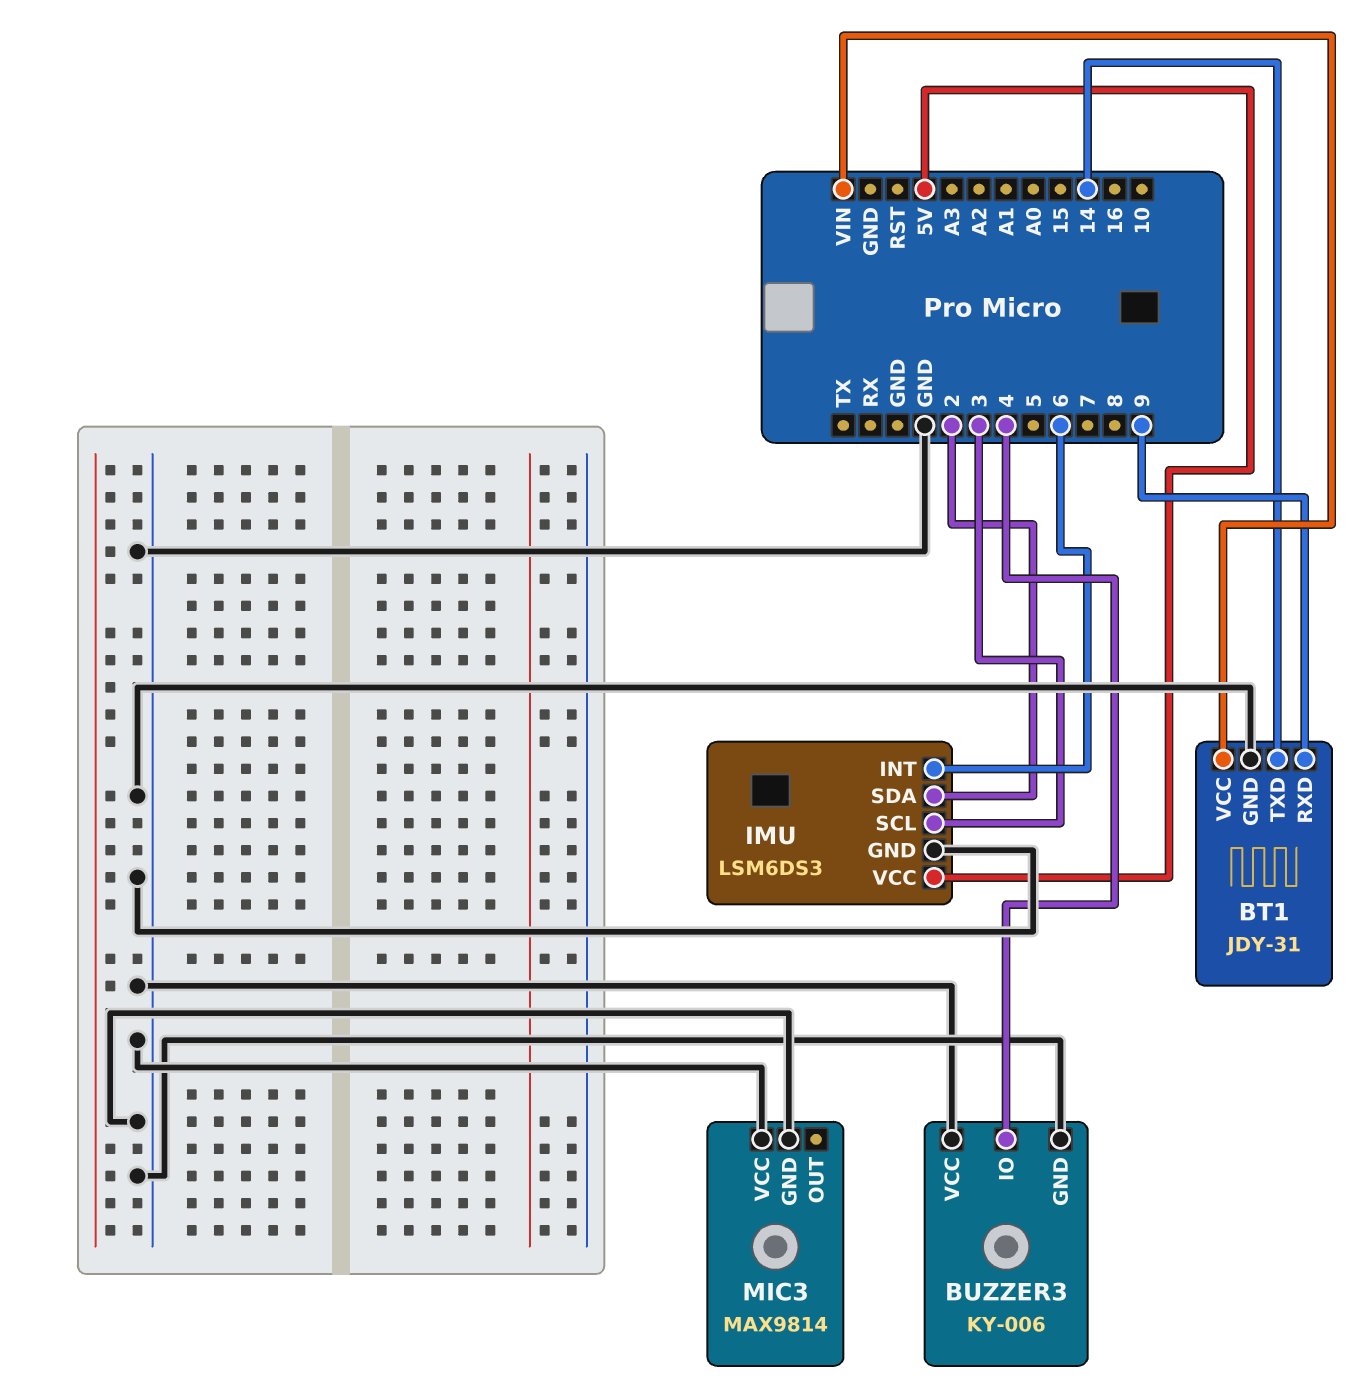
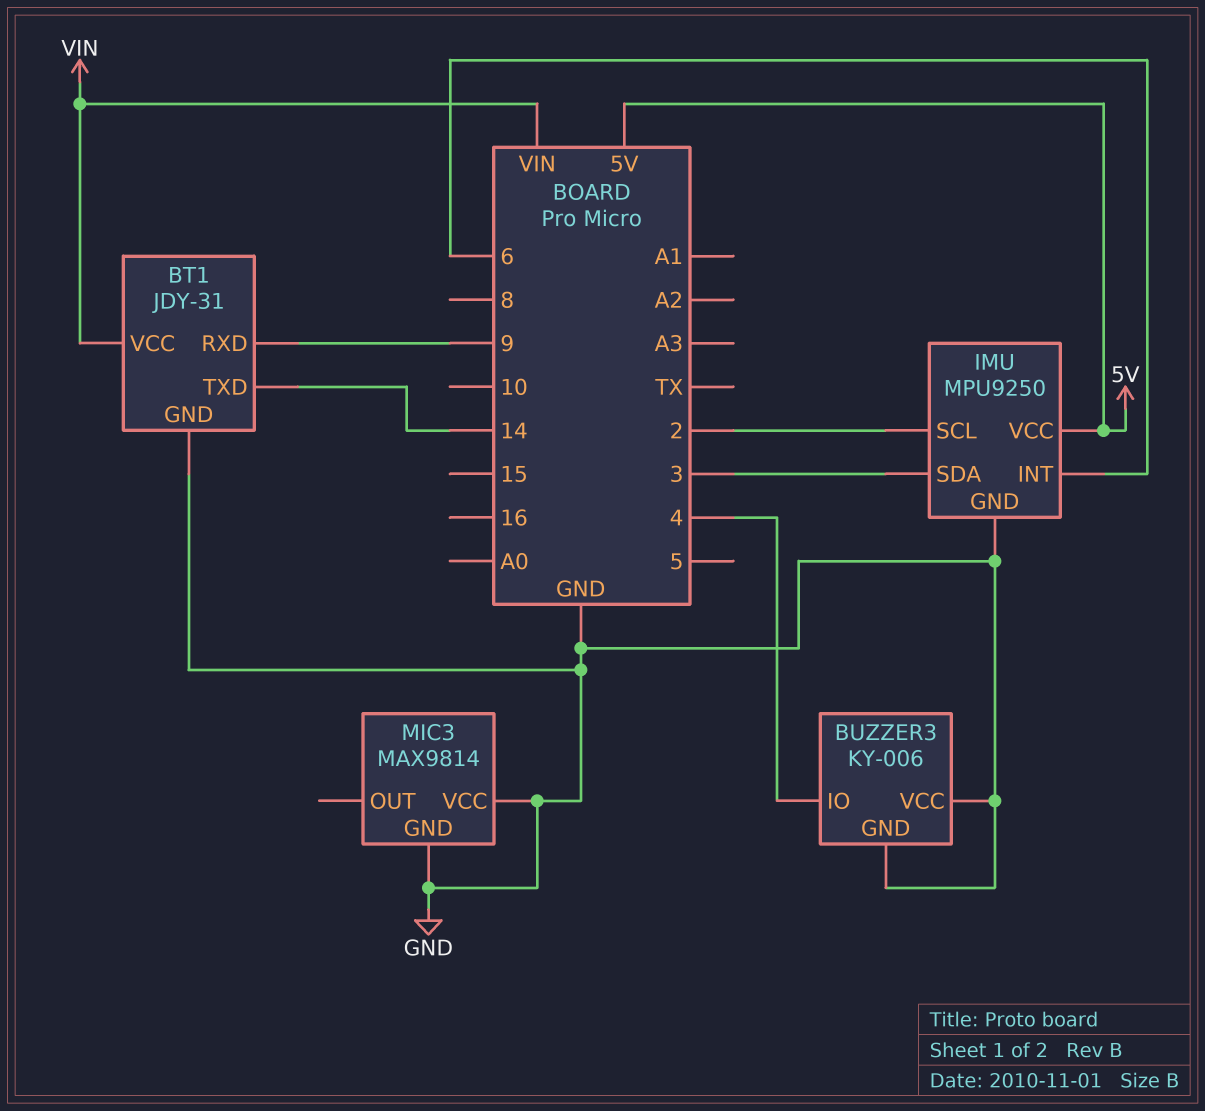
IMU: LSM6DS3 -> MPU9250
IMU pin SCL: 3 -> 2
IMU pin SDA: 2 -> 3

